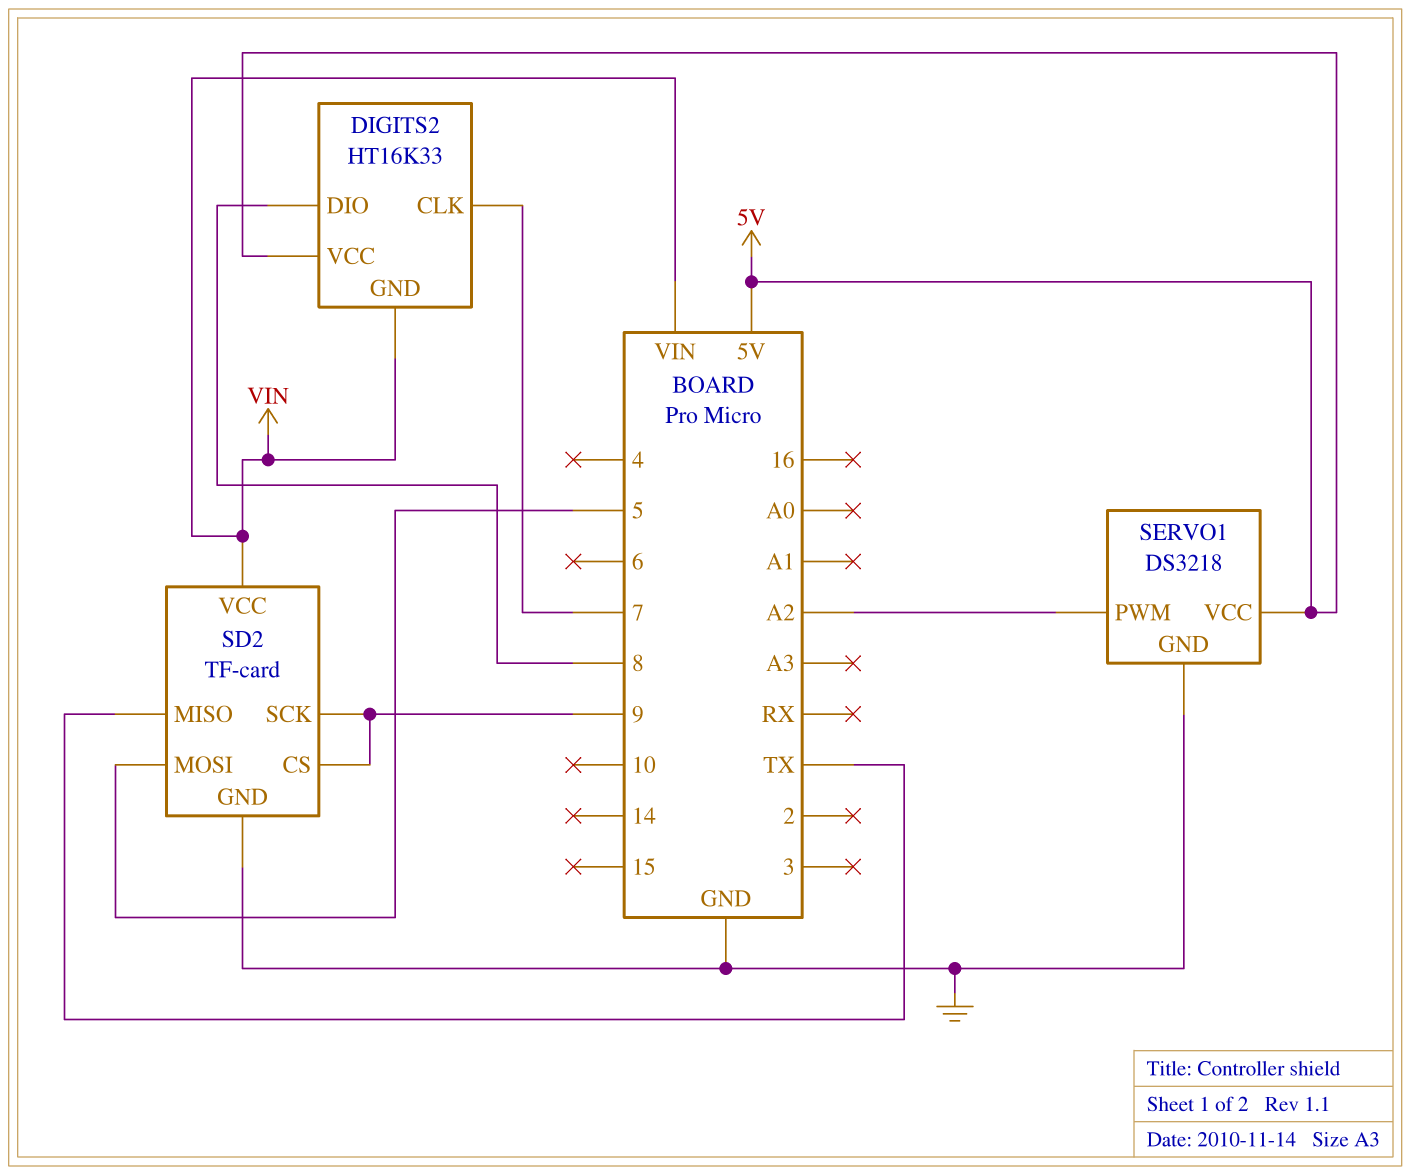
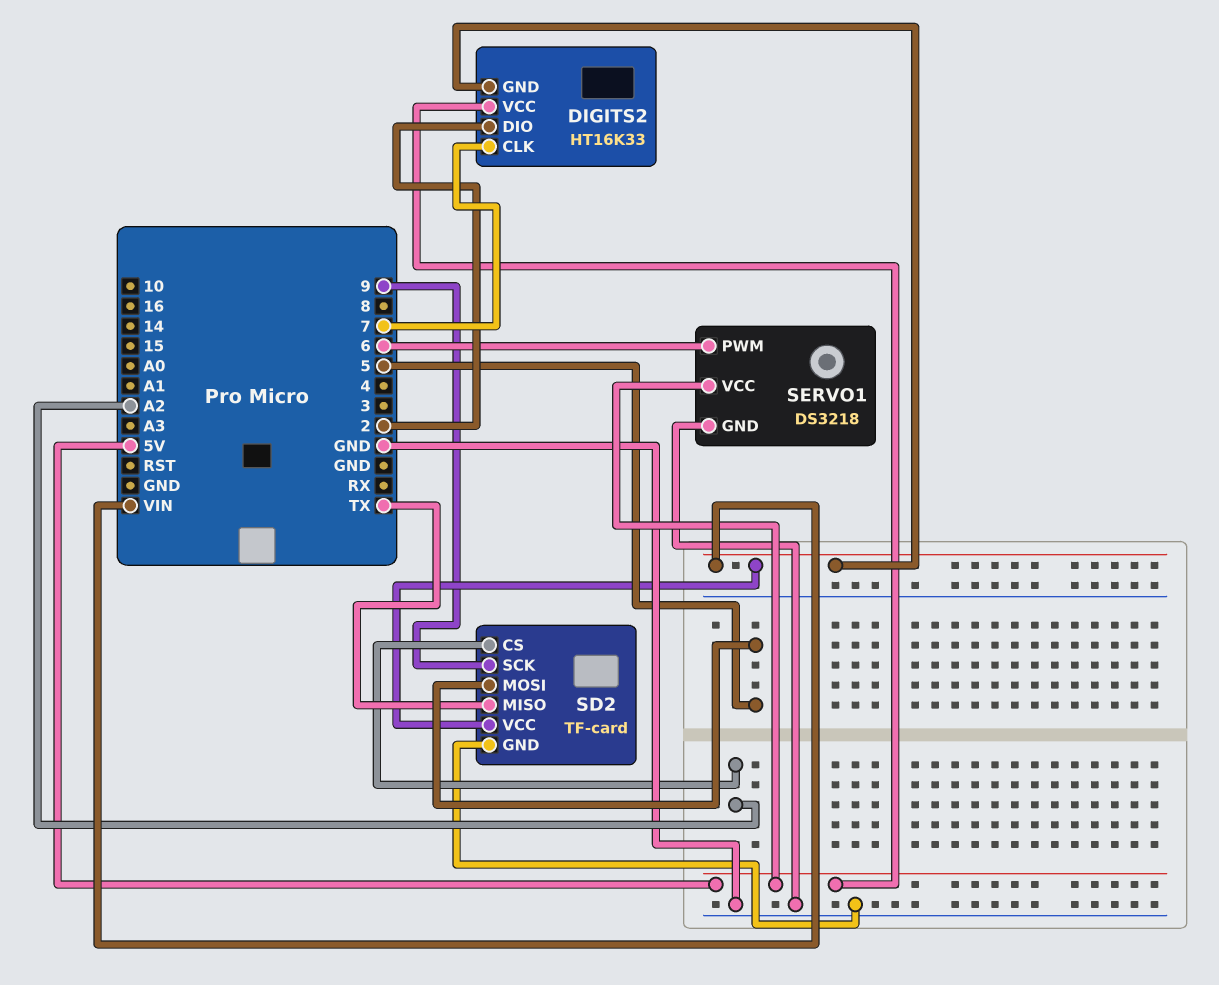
DIGITS2 pin DIO: 8 -> 2
SD2 pin CS: 9 -> A2
SERVO1 pin PWM: A2 -> 6

